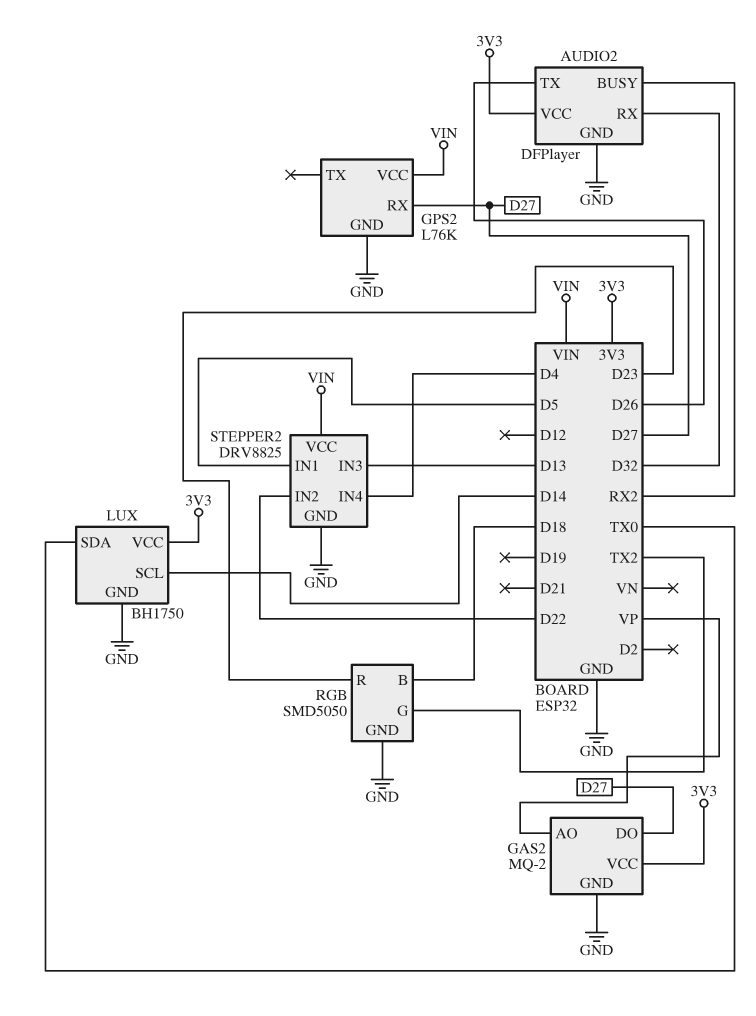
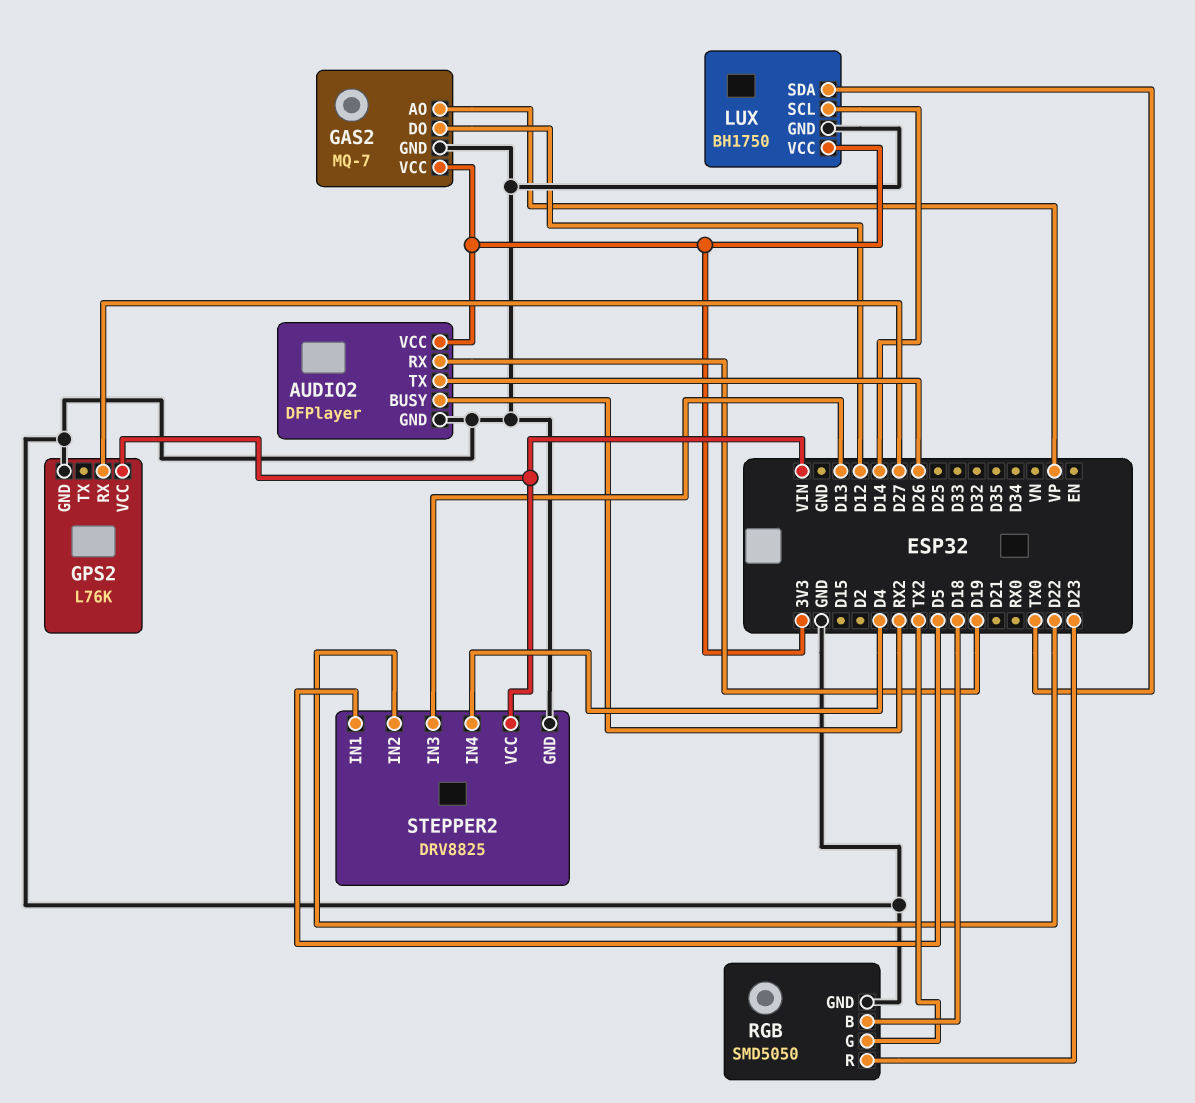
AUDIO2 pin RX: D32 -> D19
GAS2: MQ-2 -> MQ-7
GAS2 pin DO: D27 -> D12

